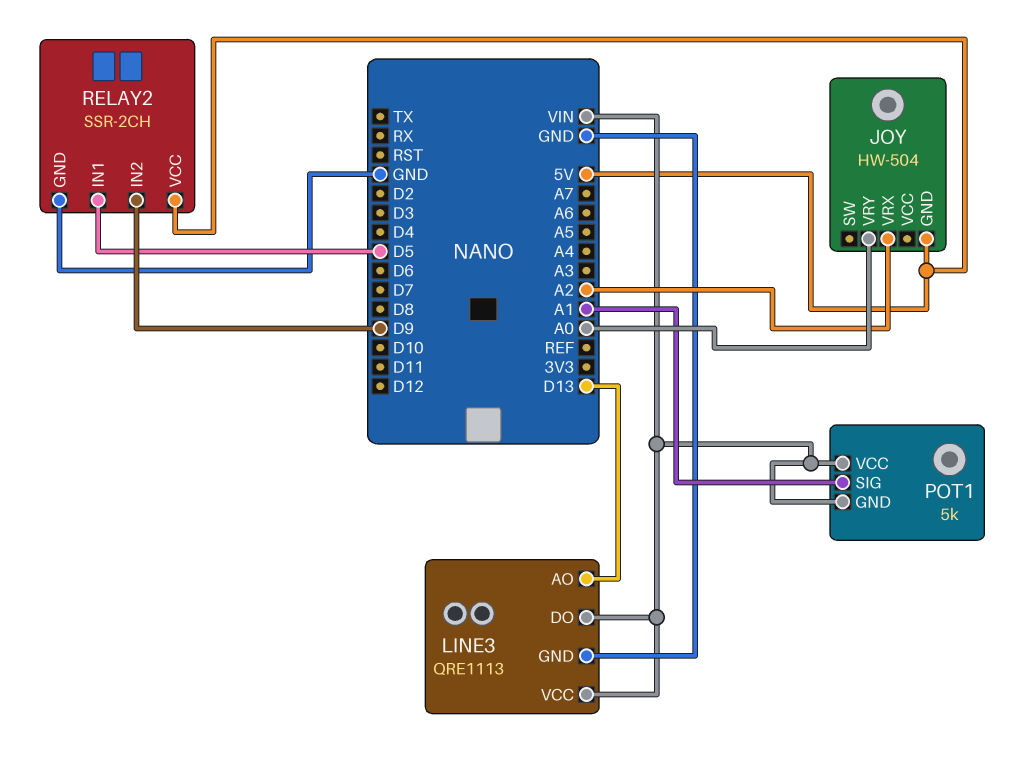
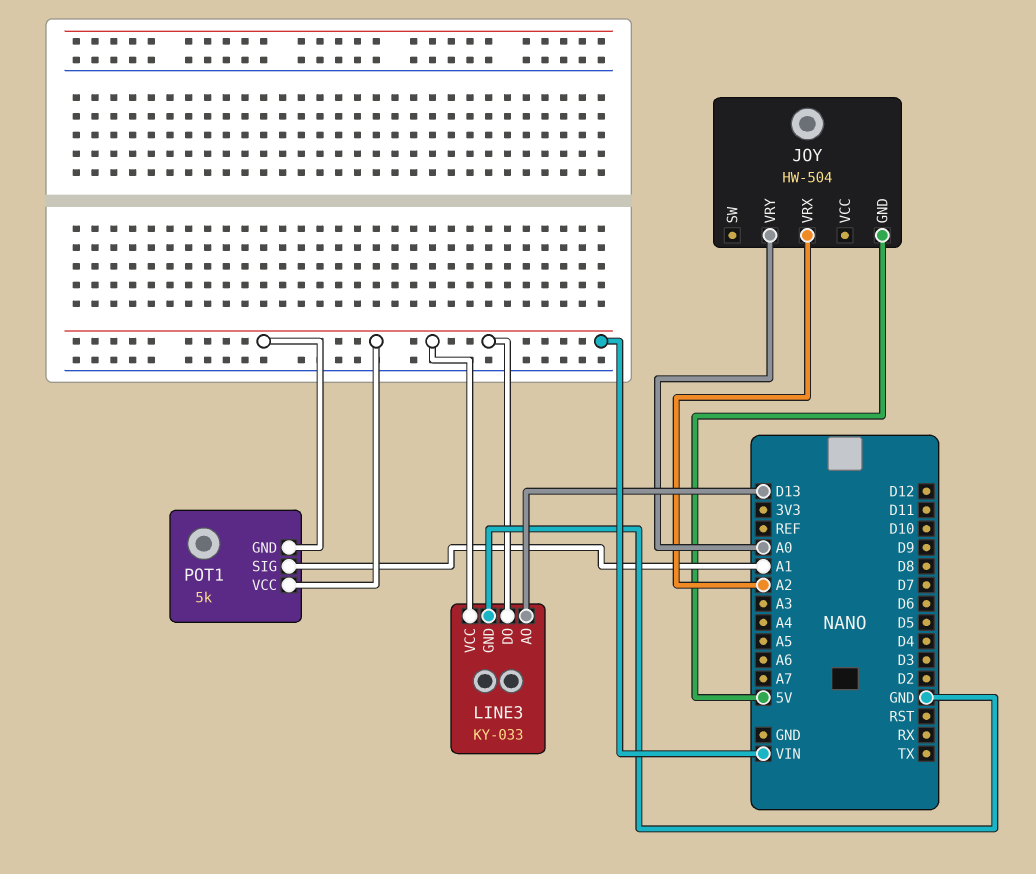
LINE3: QRE1113 -> KY-033
RELAY2: SSR-2CH -> none
RELAY2 pin GND: GND -> none
RELAY2 pin IN1: D5 -> none
RELAY2 pin IN2: D9 -> none
RELAY2 pin VCC: 5V -> none

